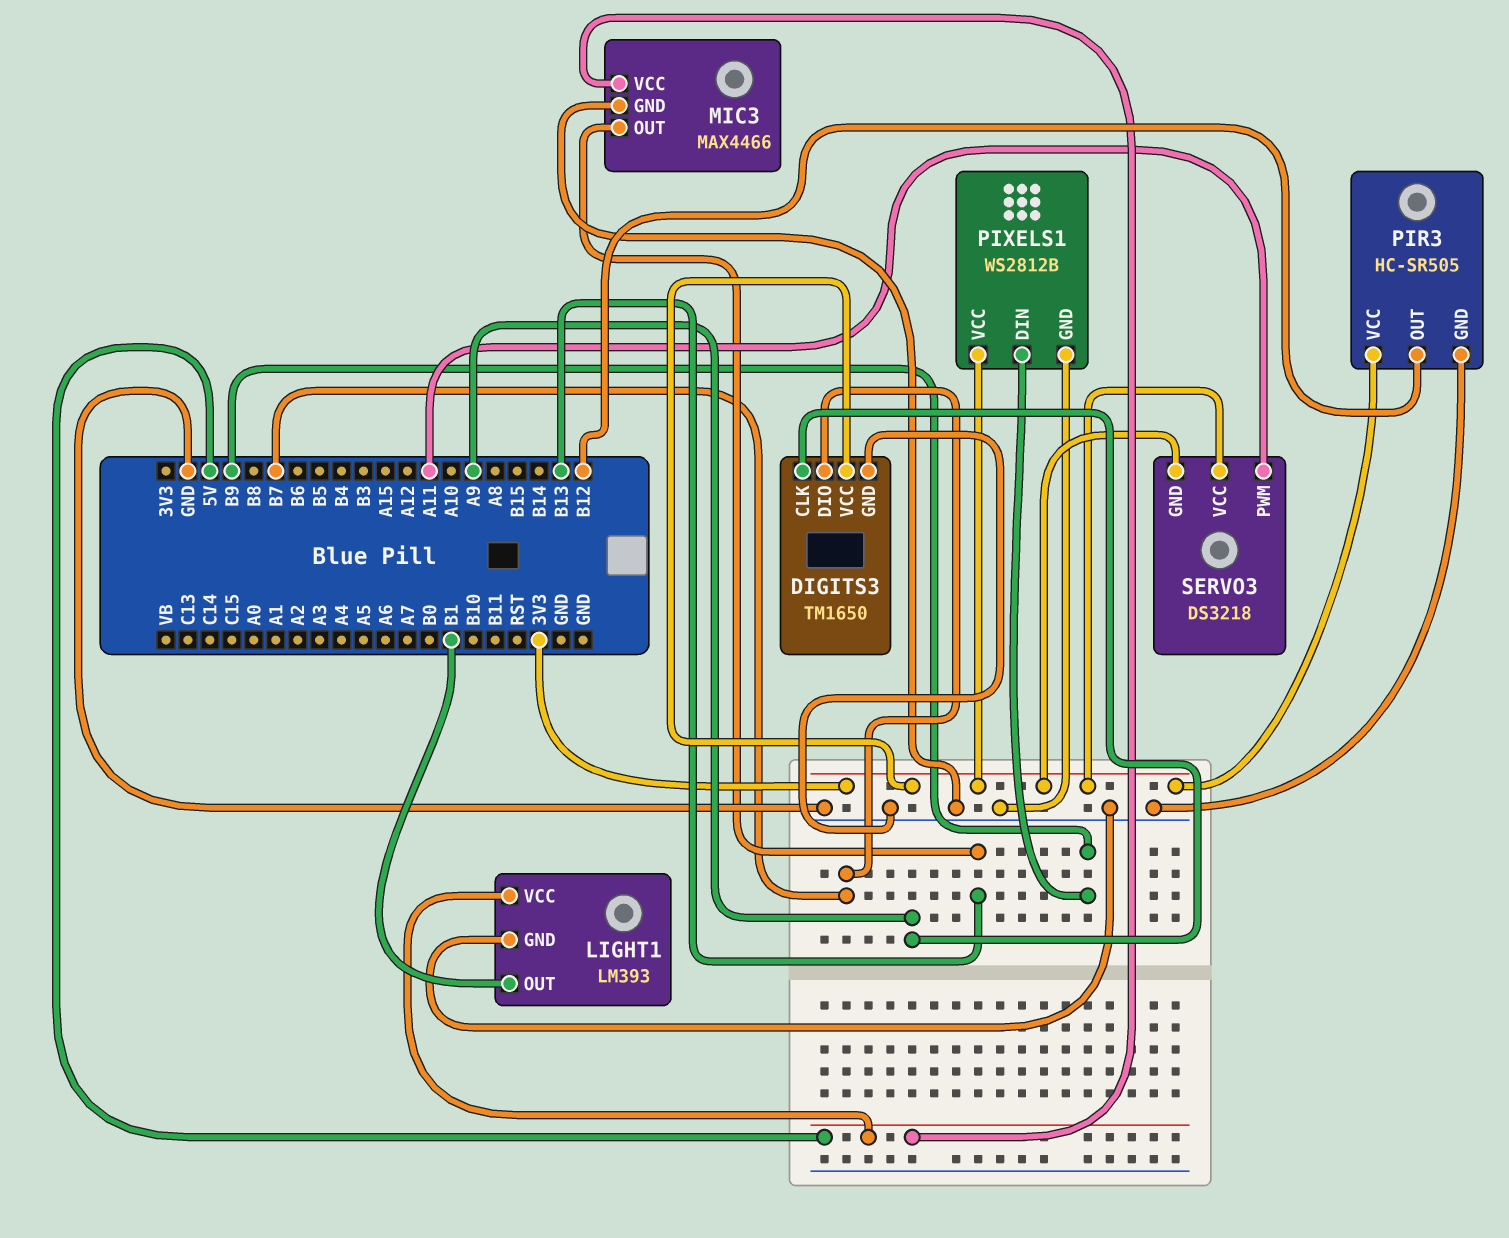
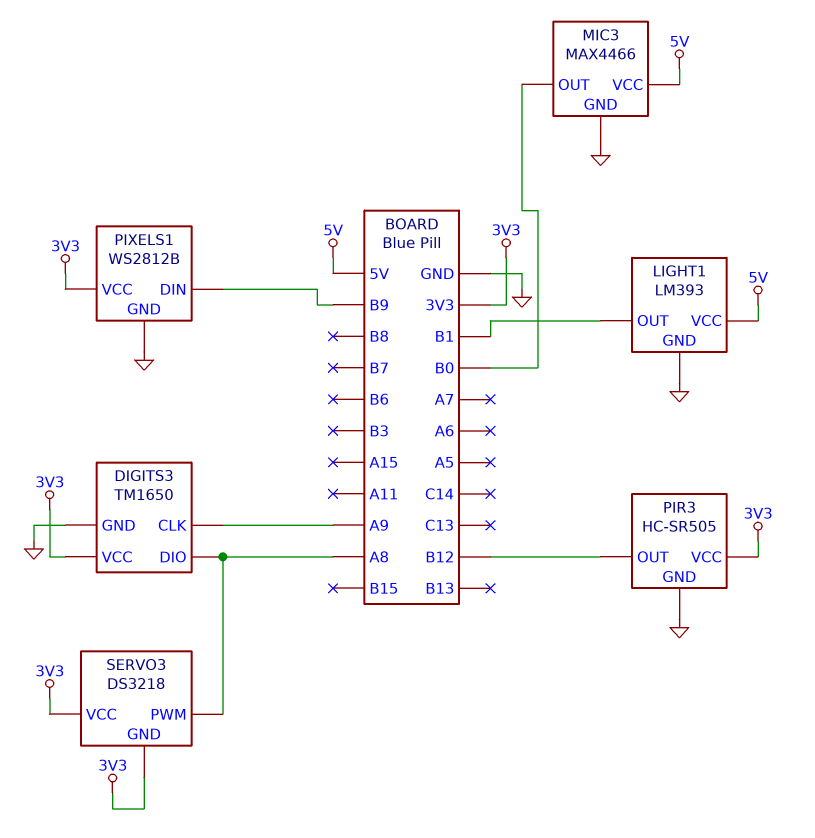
DIGITS3 pin DIO: B7 -> A8
MIC3 pin OUT: B13 -> B0
SERVO3 pin PWM: A11 -> A8

